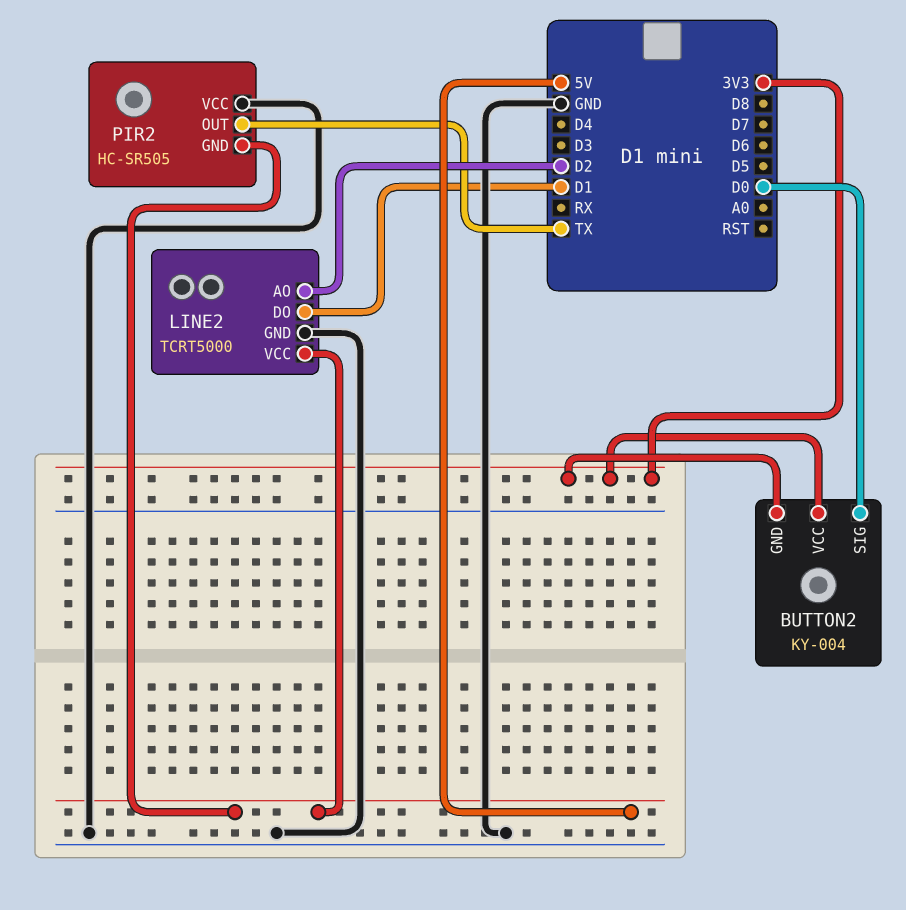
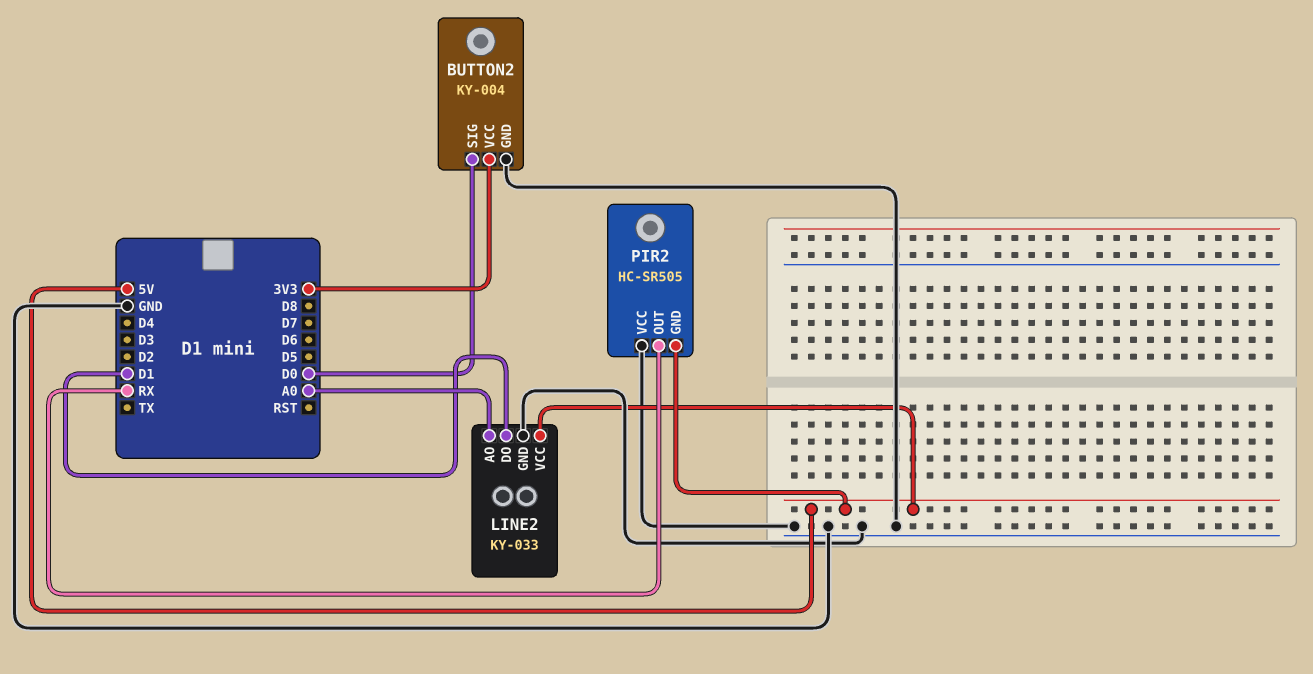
BUTTON2 pin GND: 3V3 -> GND
LINE2: TCRT5000 -> KY-033
LINE2 pin AO: D2 -> A0
PIR2 pin OUT: TX -> RX

